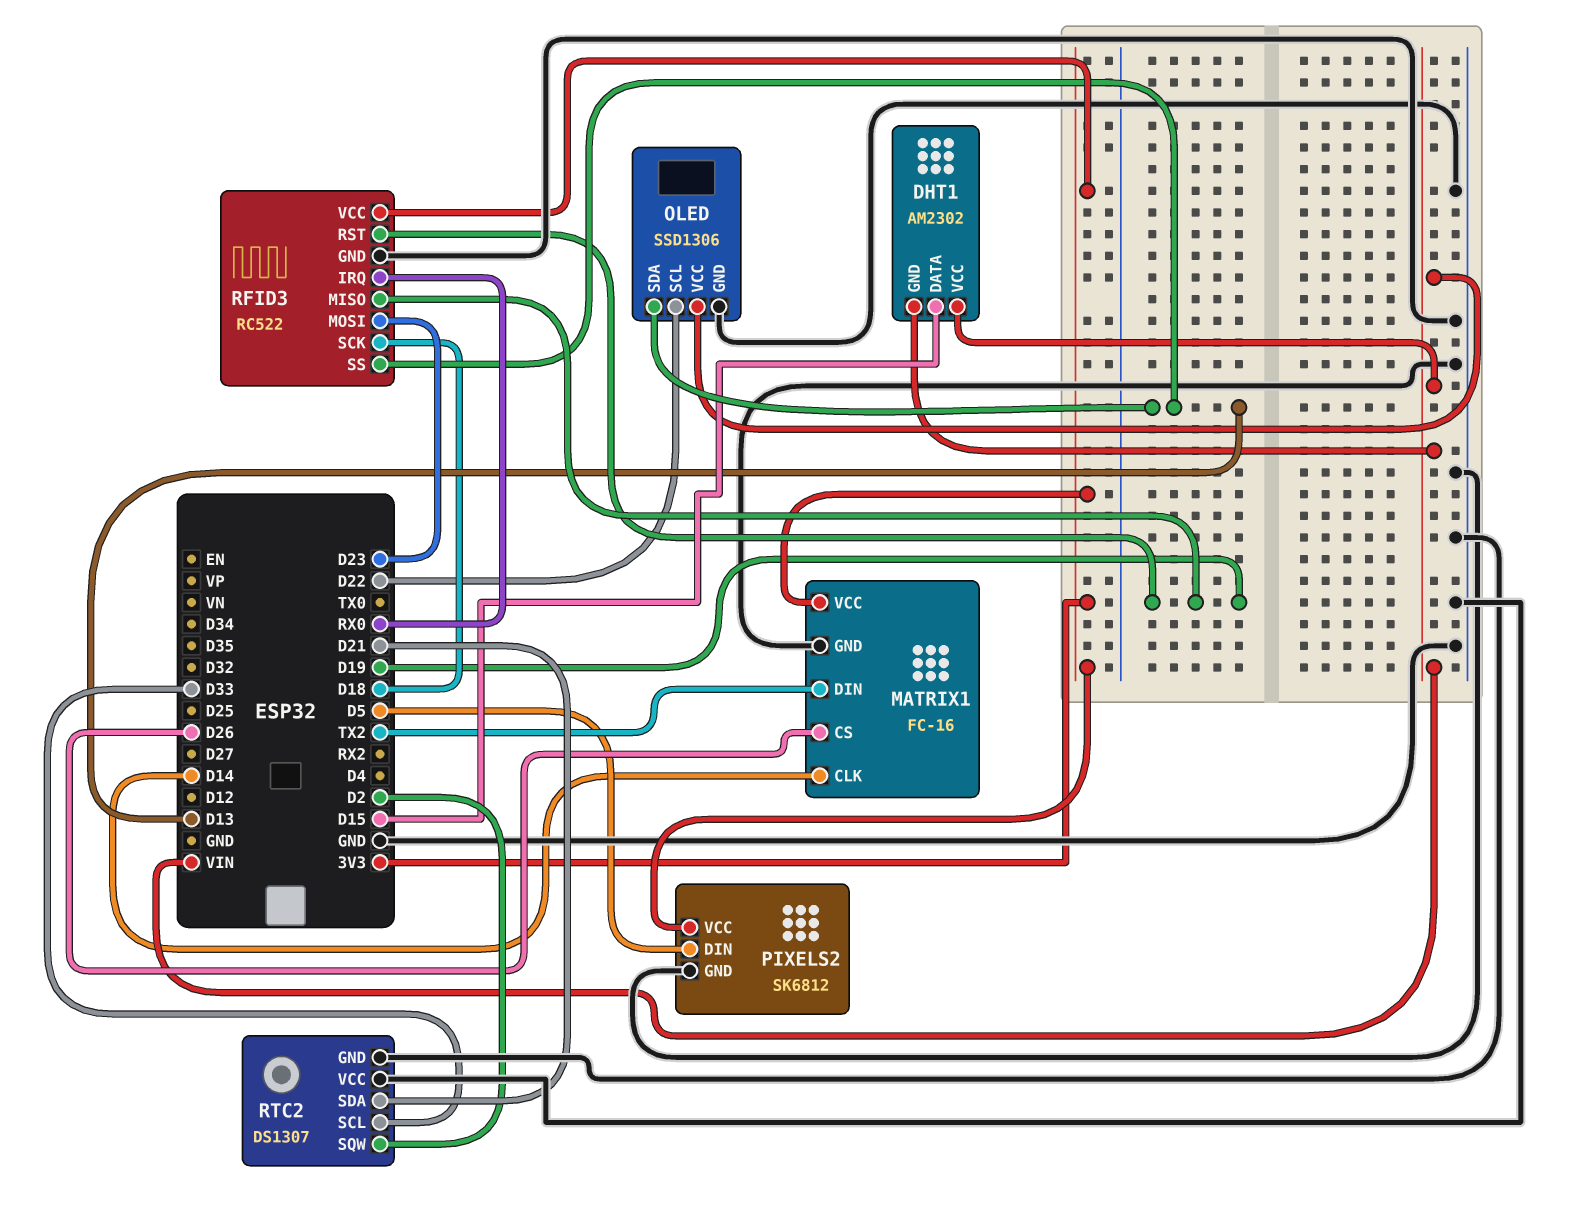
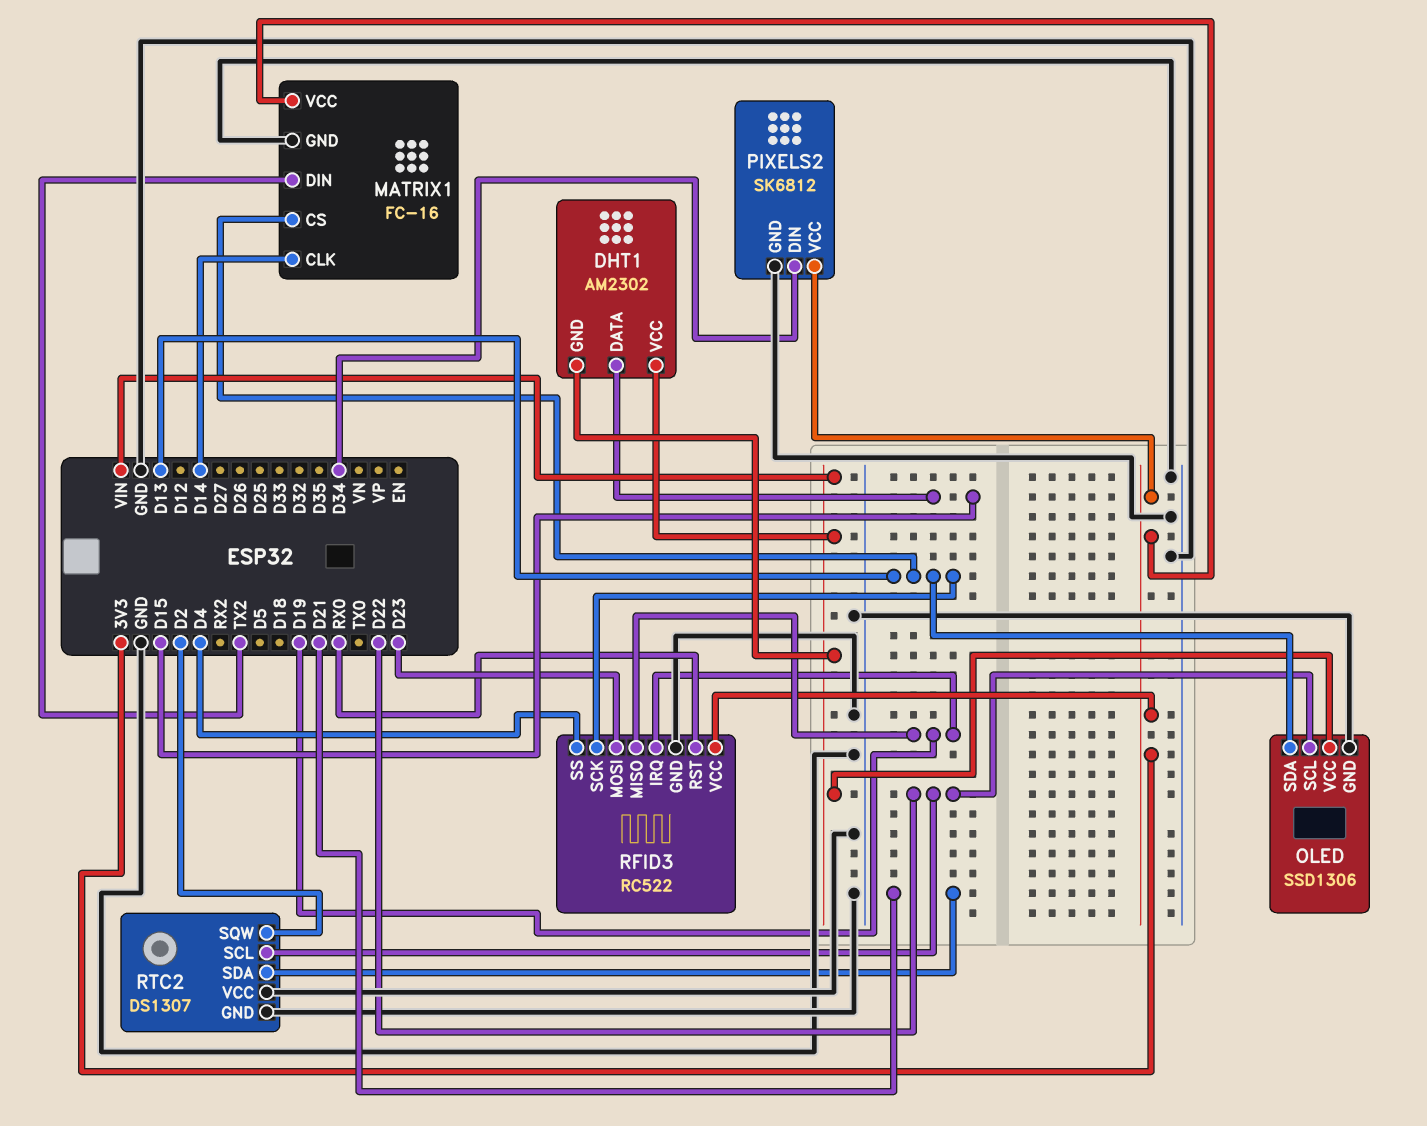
MATRIX1 pin CS: D26 -> D13
PIXELS2 pin DIN: D5 -> D34
RFID3 pin IRQ: RX0 -> D19
RFID3 pin RST: D19 -> RX0
RFID3 pin SCK: D18 -> D13
RFID3 pin SS: D13 -> D4
RTC2 pin SCL: D33 -> D22

